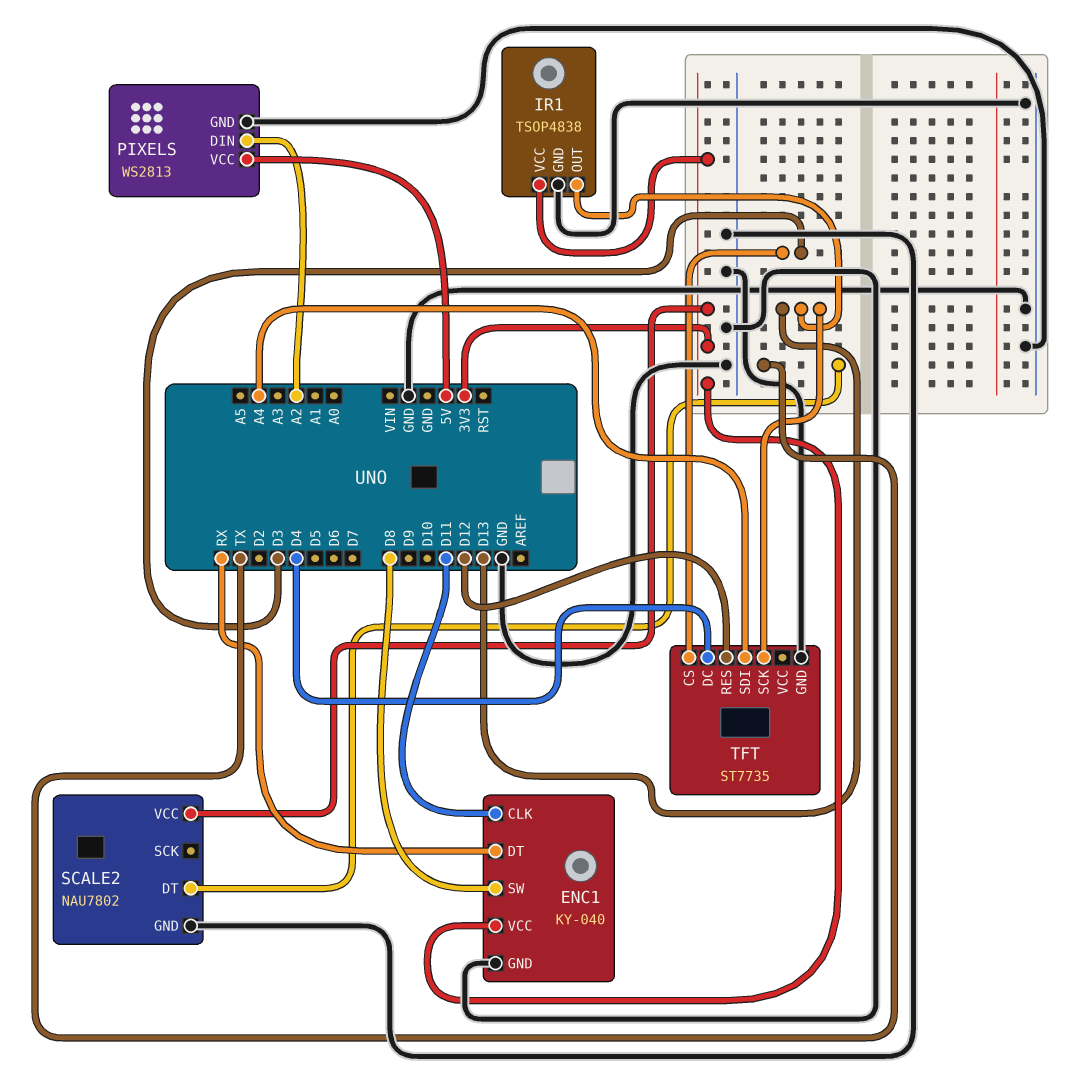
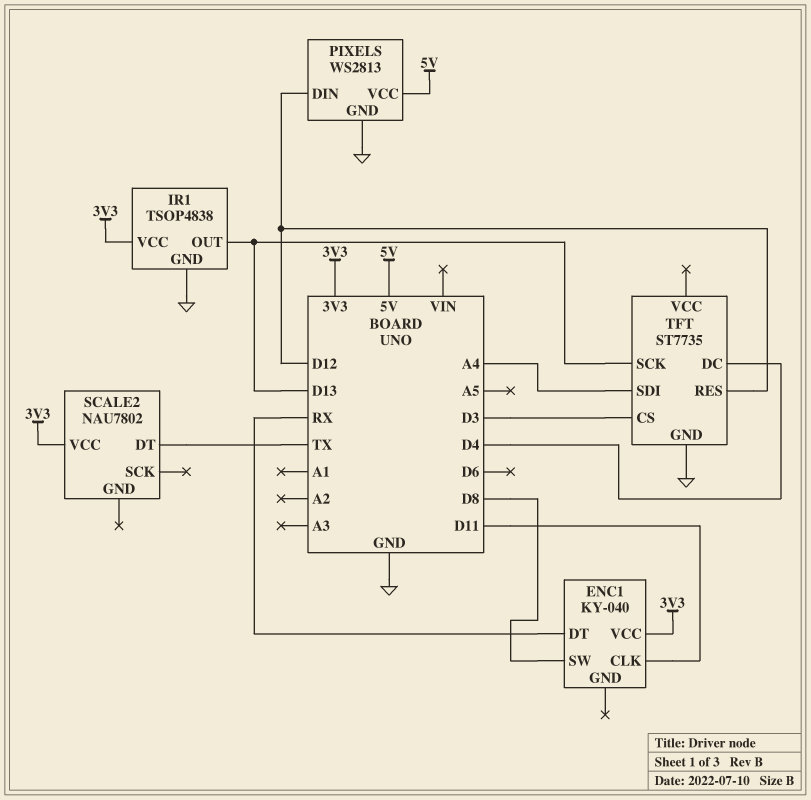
ENC1 pin GND: GND -> none
PIXELS pin DIN: A2 -> D12
SCALE2 pin GND: GND -> none

